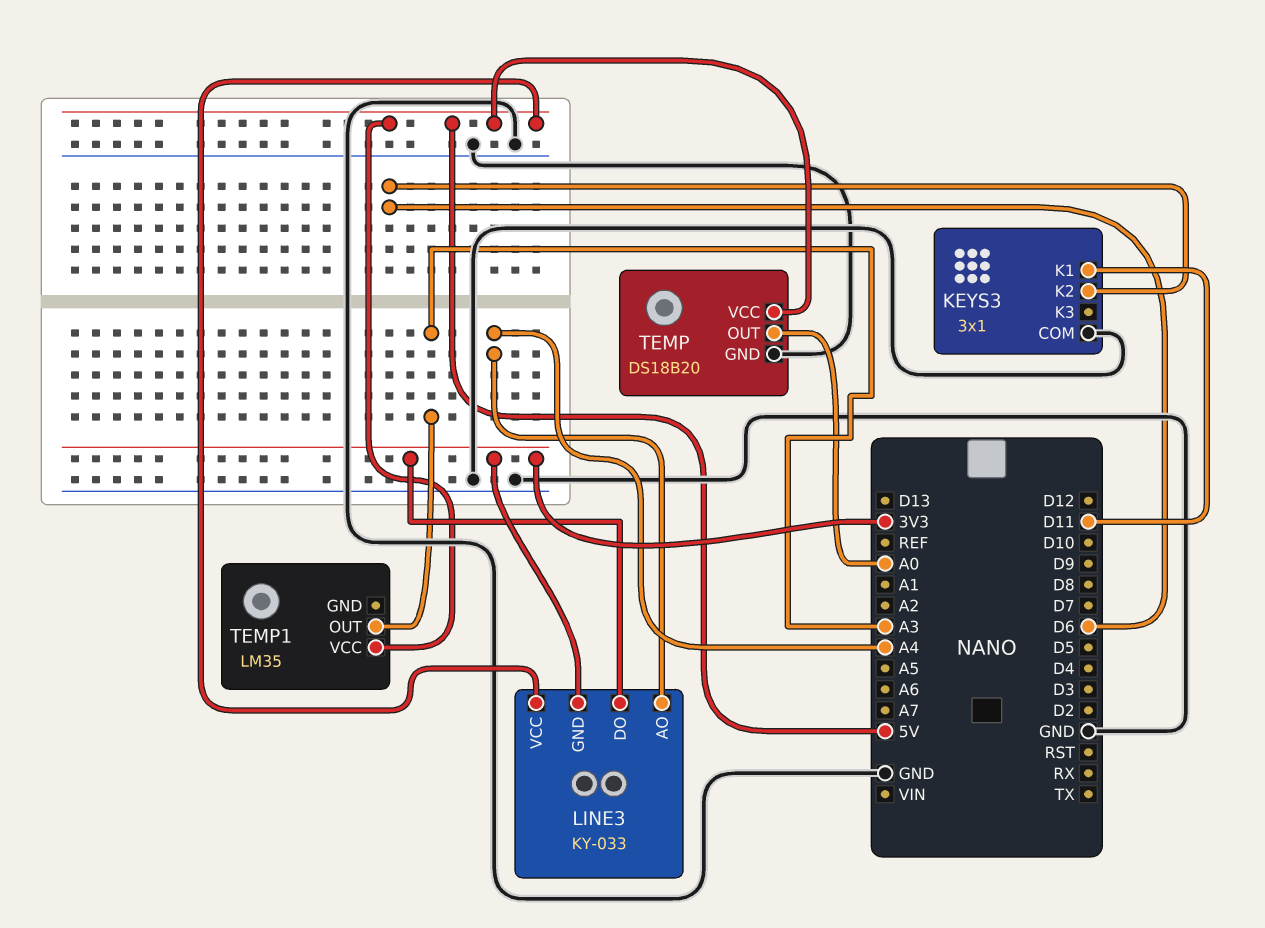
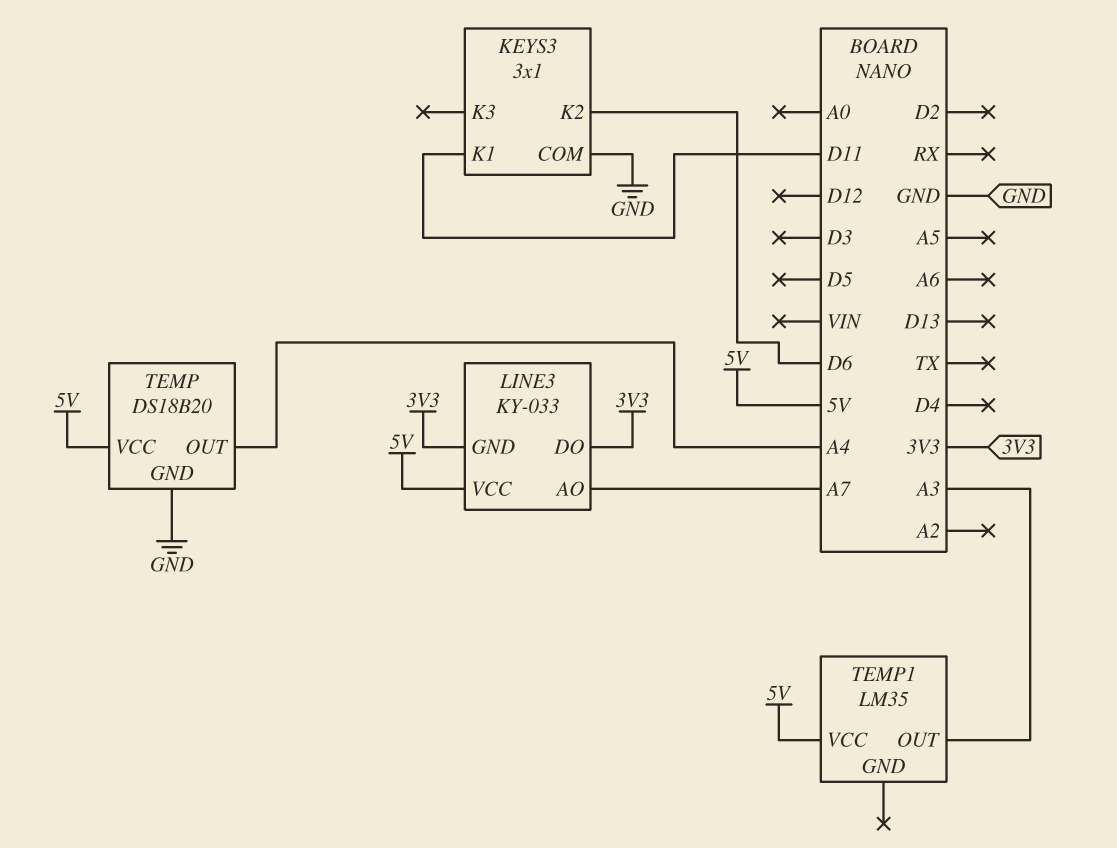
LINE3 pin AO: A4 -> A7
TEMP pin OUT: A0 -> A4

